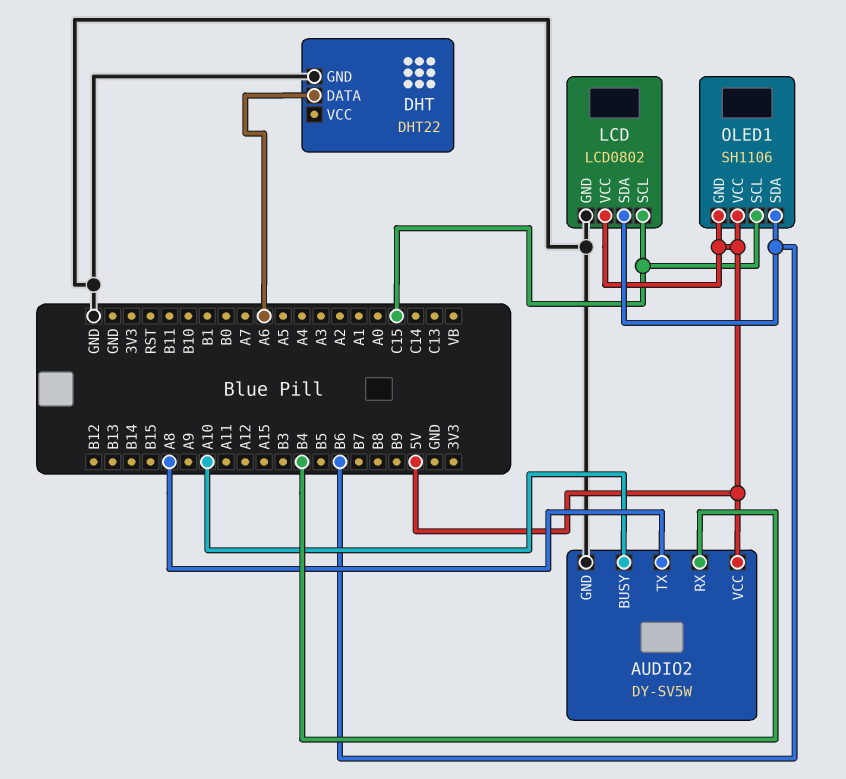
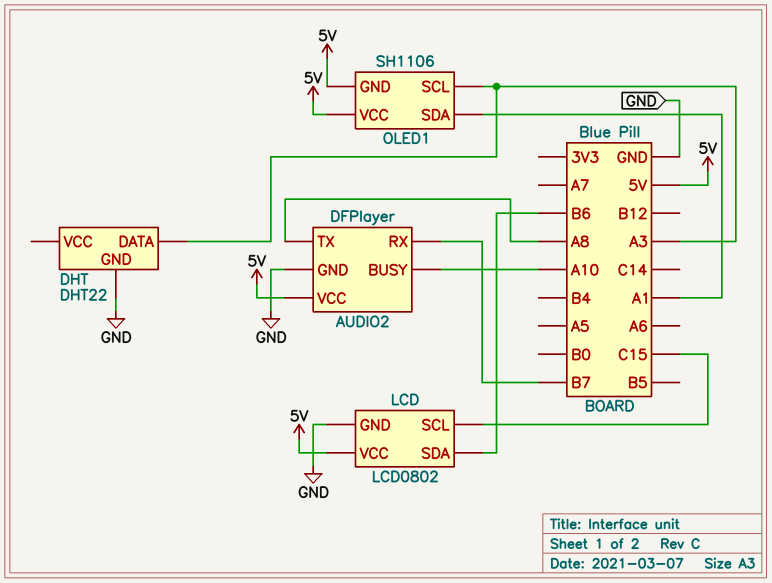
AUDIO2: DY-SV5W -> DFPlayer
AUDIO2 pin RX: B4 -> B7
DHT pin DATA: A6 -> A3
OLED1 pin SCL: C15 -> A3
OLED1 pin SDA: B6 -> A1

